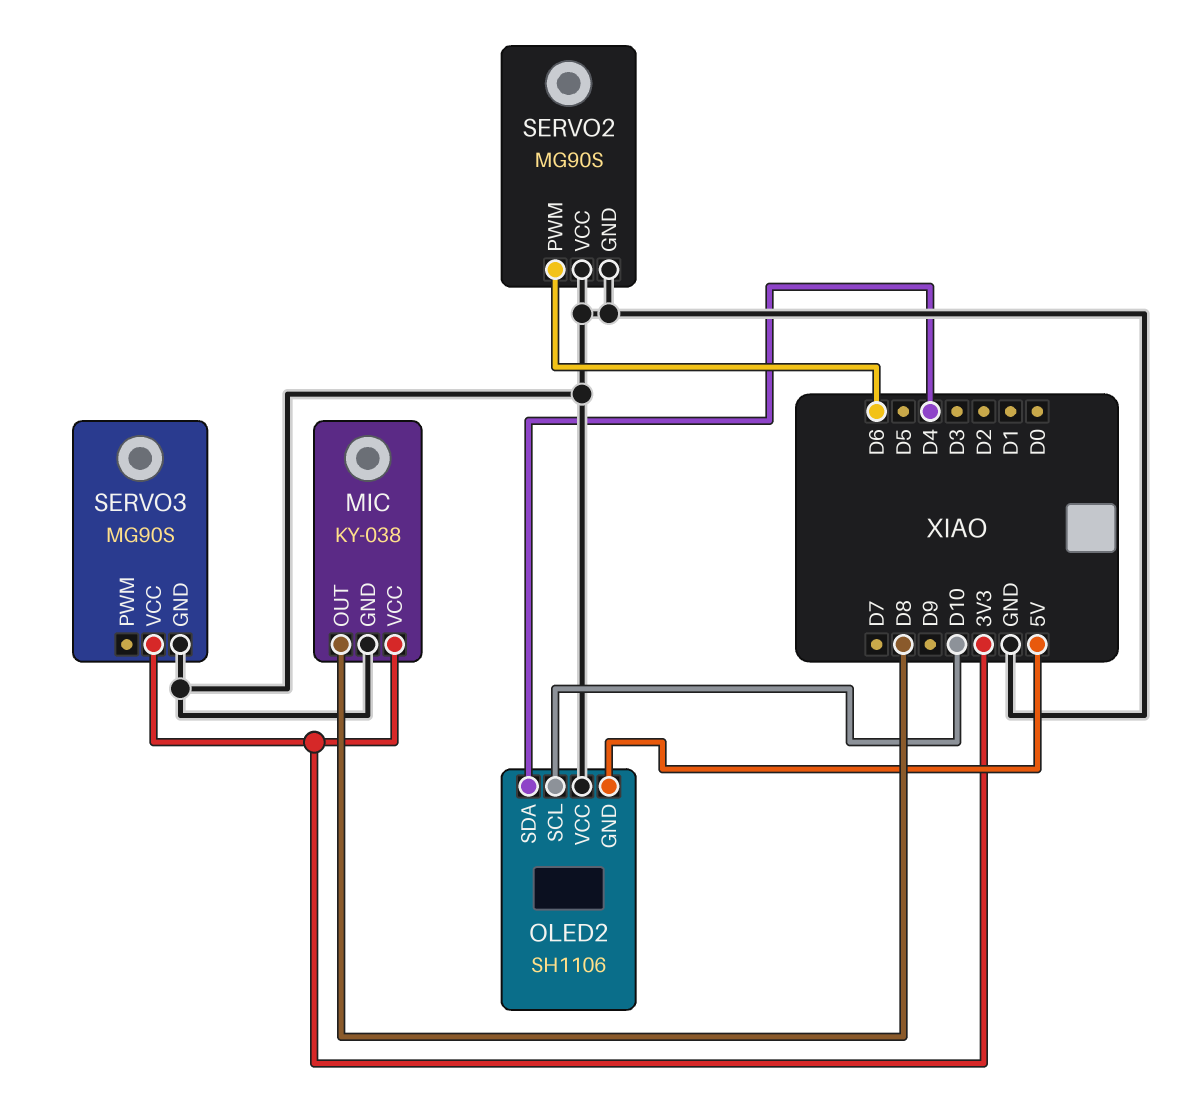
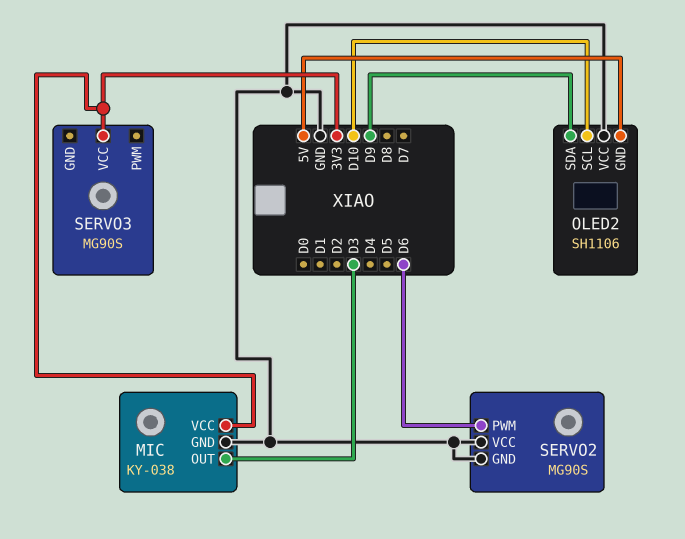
MIC pin OUT: D8 -> D3
OLED2 pin SDA: D4 -> D9
SERVO3 pin GND: GND -> none

